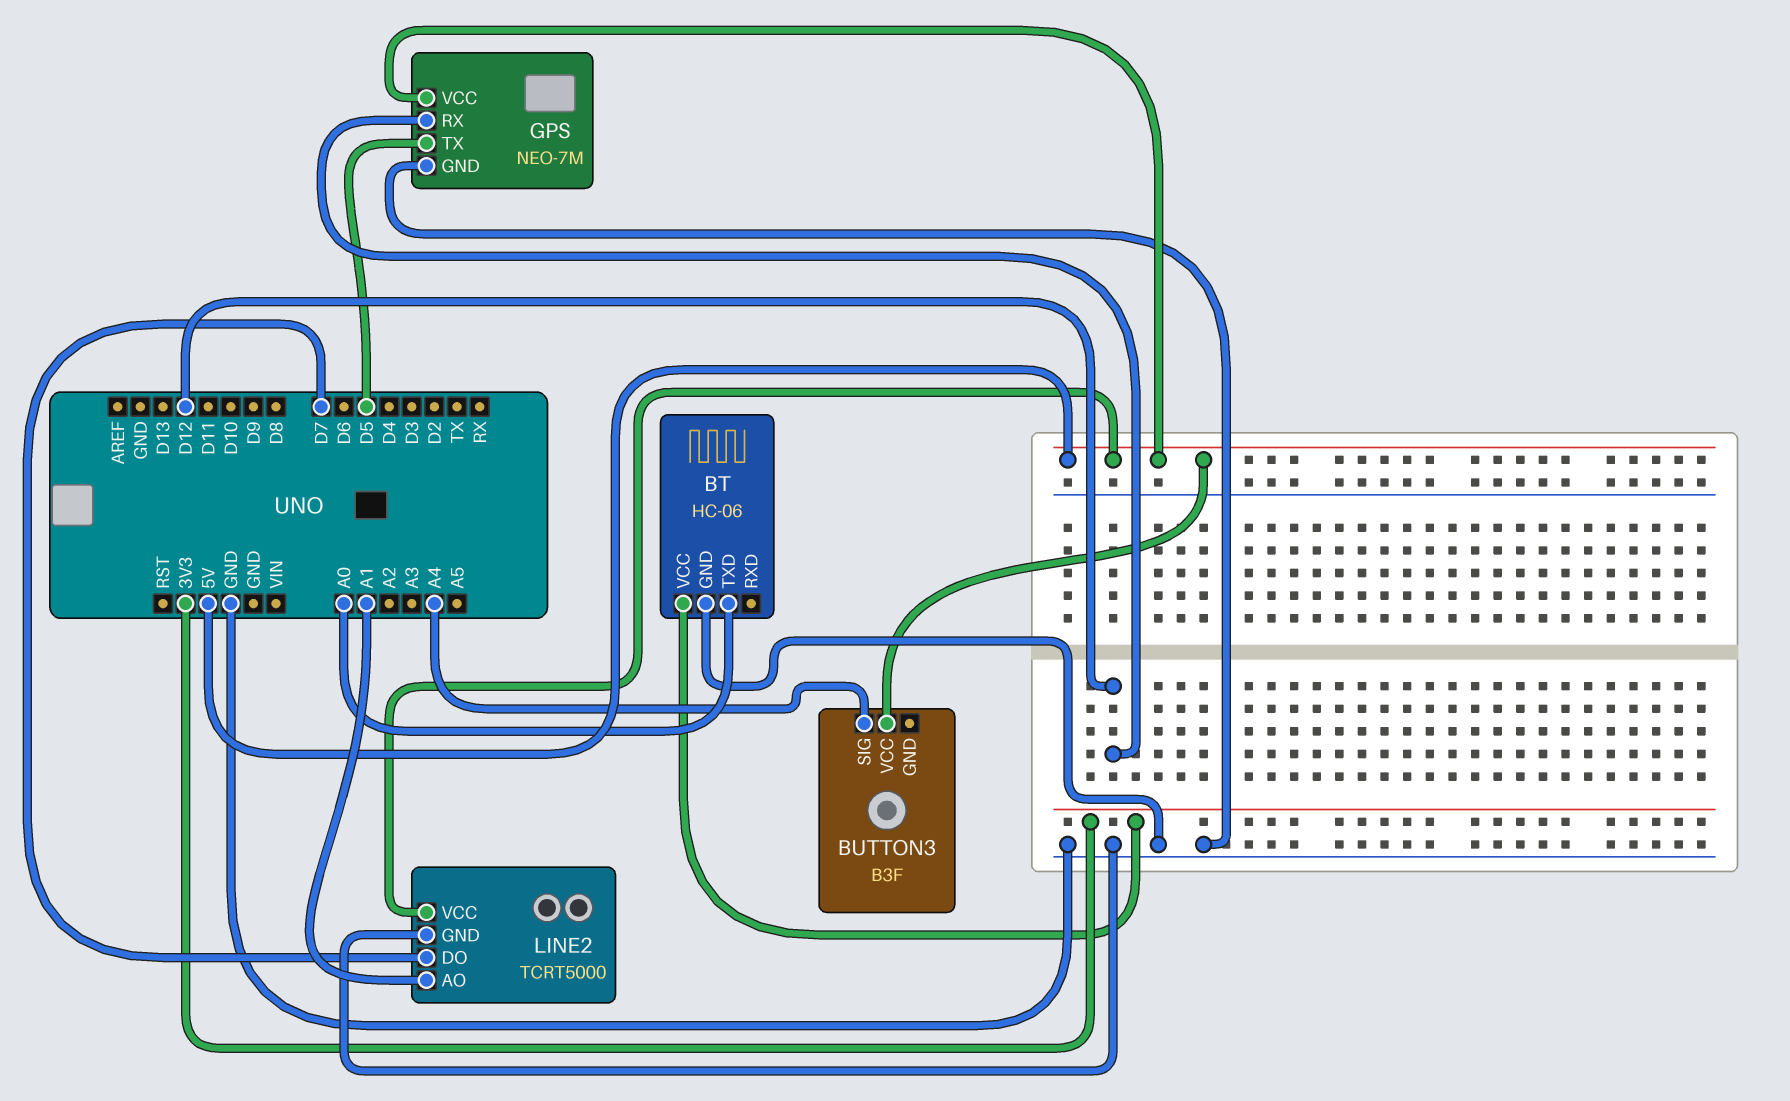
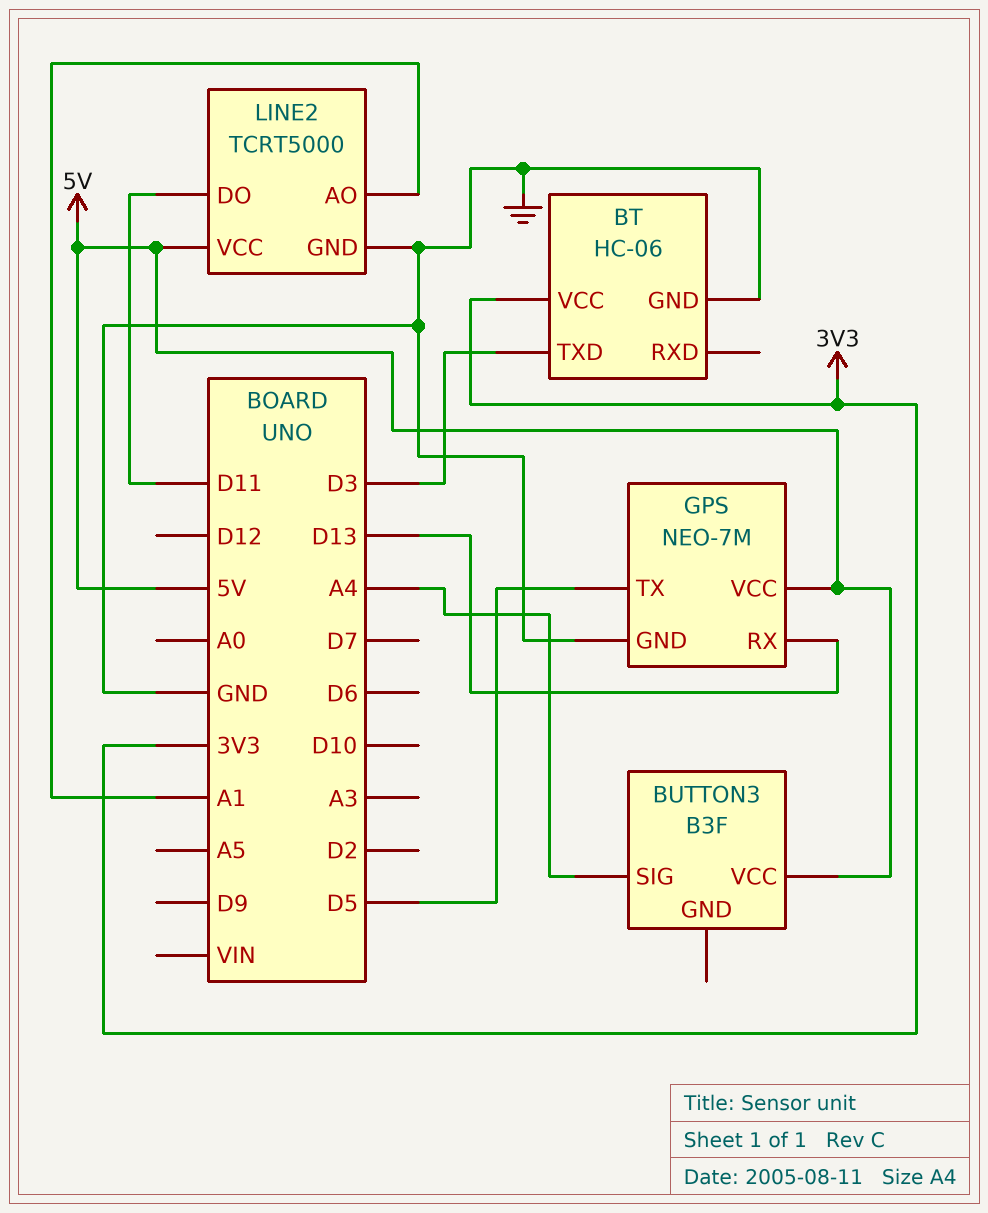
BT pin TXD: A0 -> D3
GPS pin RX: D12 -> D13
LINE2 pin DO: D7 -> D11

